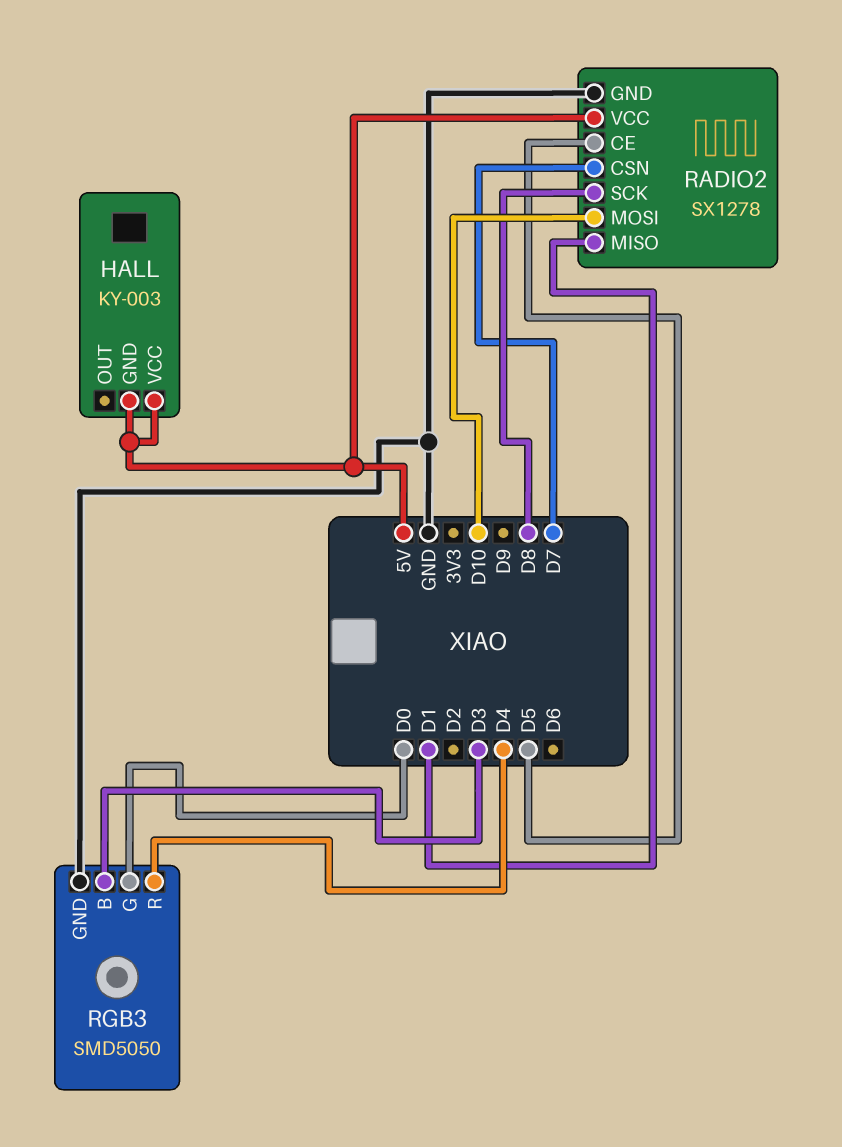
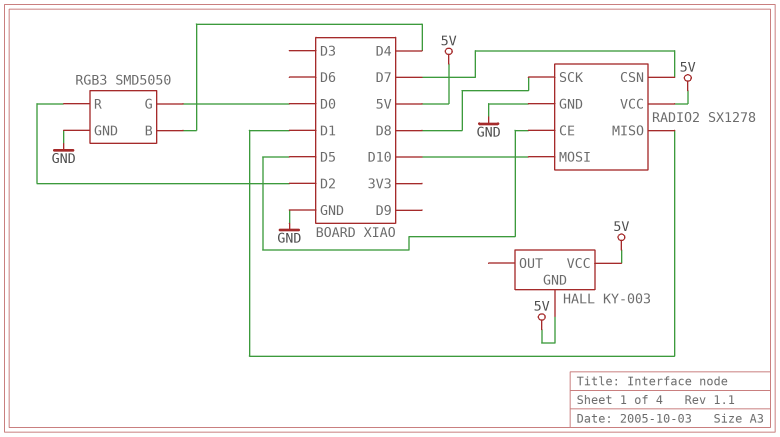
RGB3 pin B: D3 -> D4
RGB3 pin R: D4 -> D2

